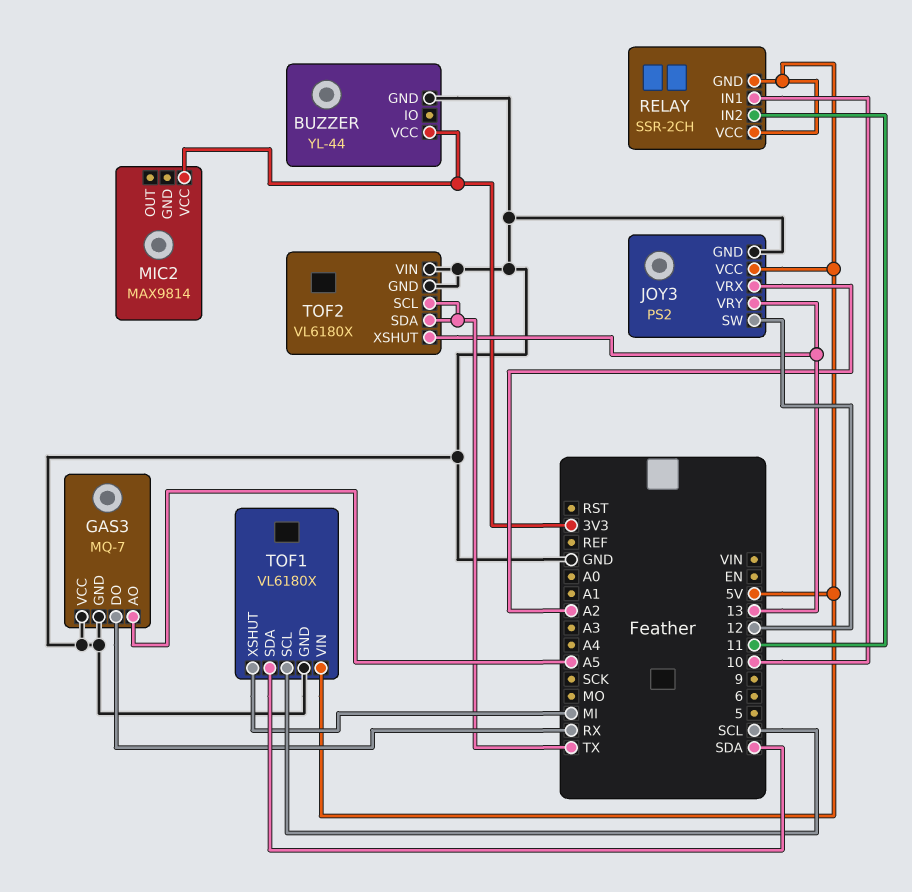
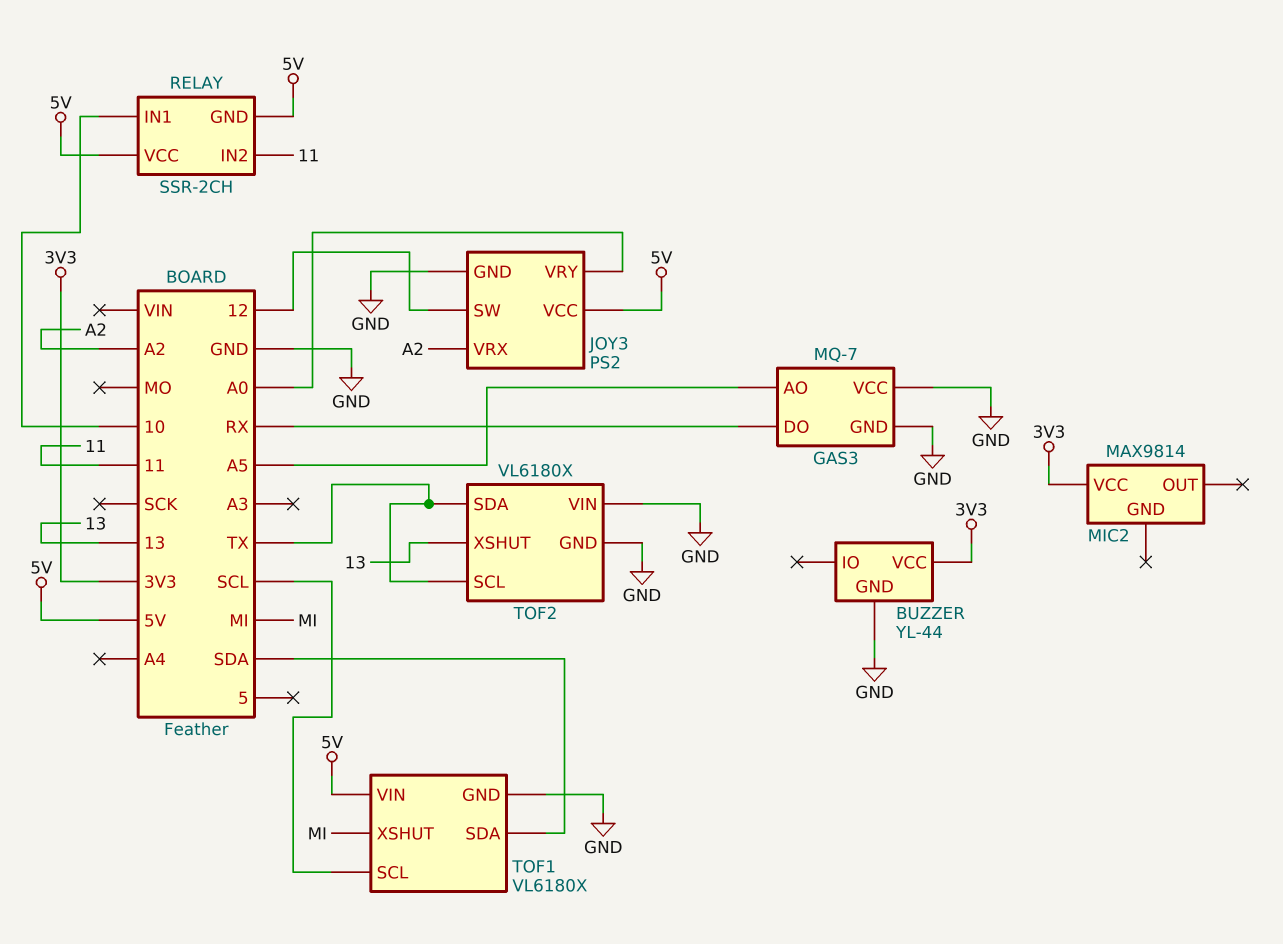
JOY3 pin VRY: 13 -> A0

